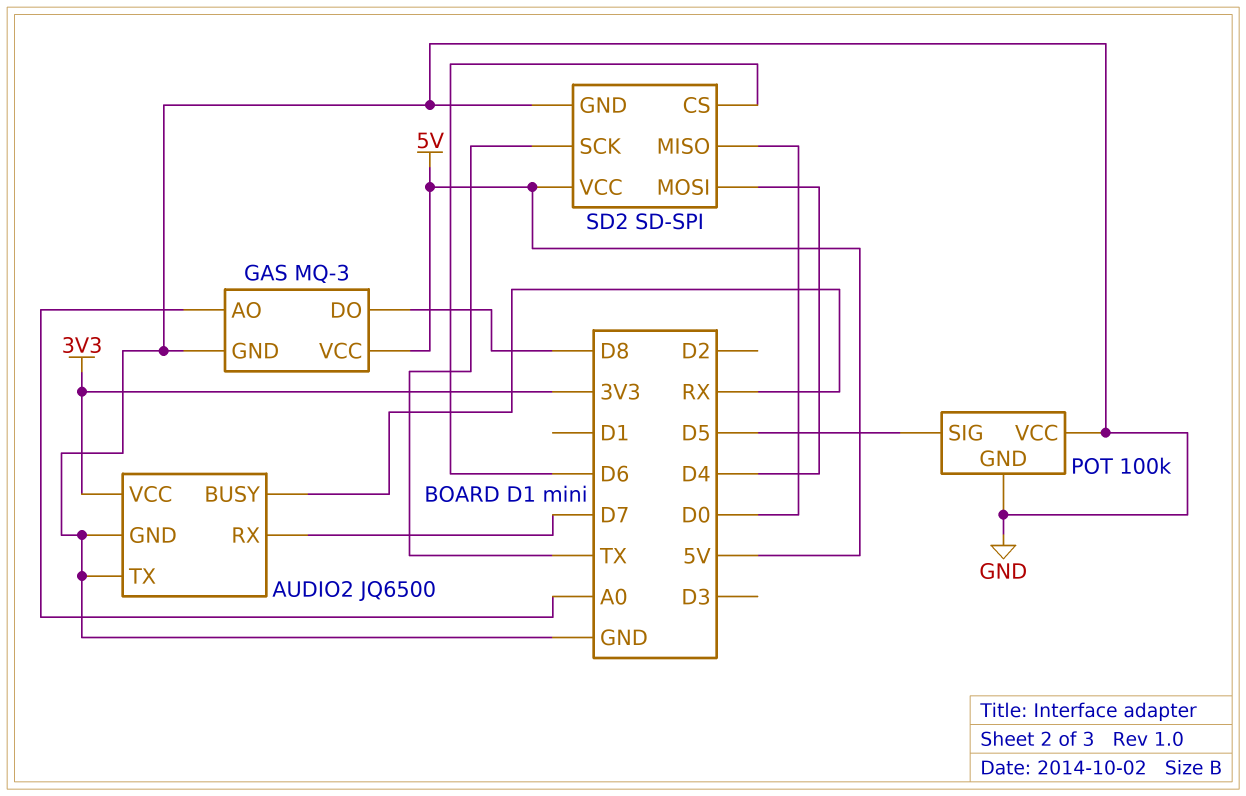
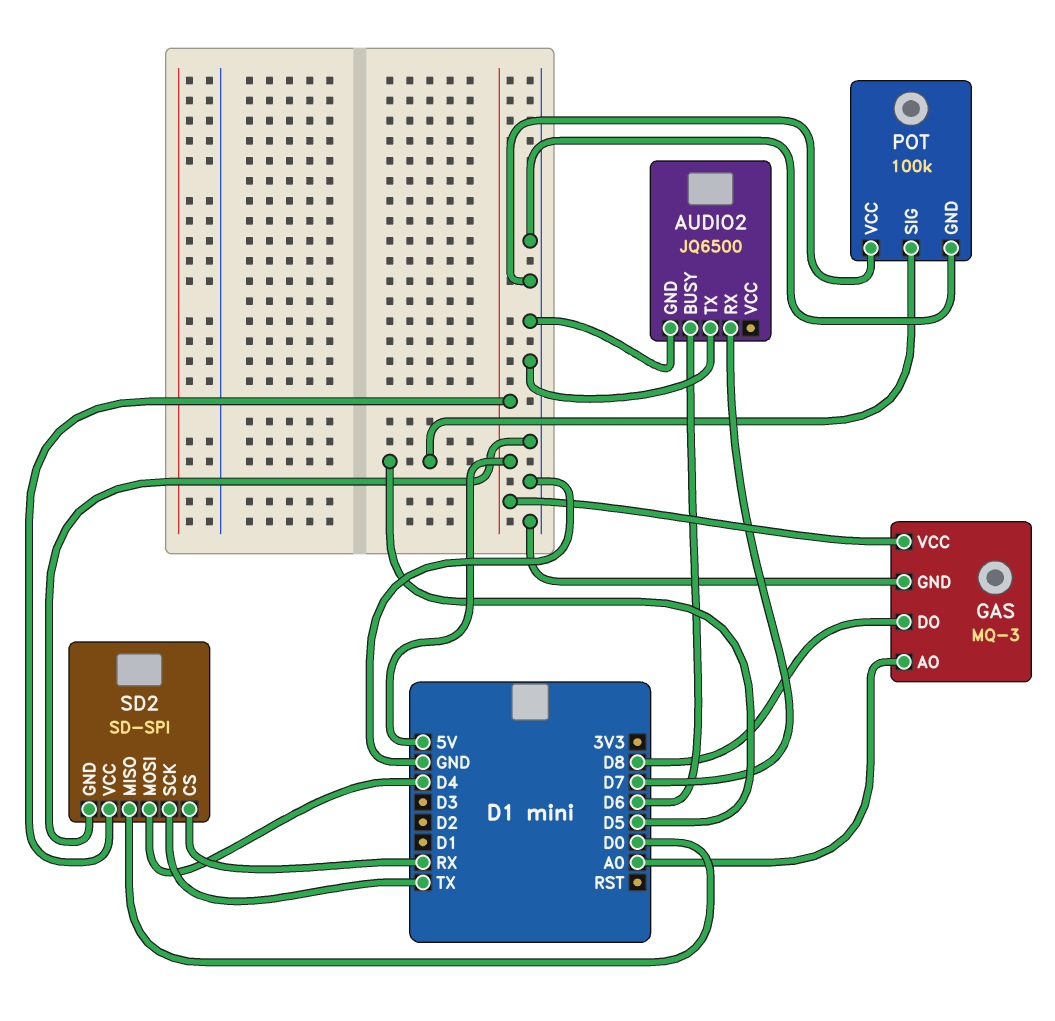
AUDIO2 pin BUSY: RX -> D6
AUDIO2 pin VCC: 3V3 -> none
SD2 pin CS: D6 -> RX

